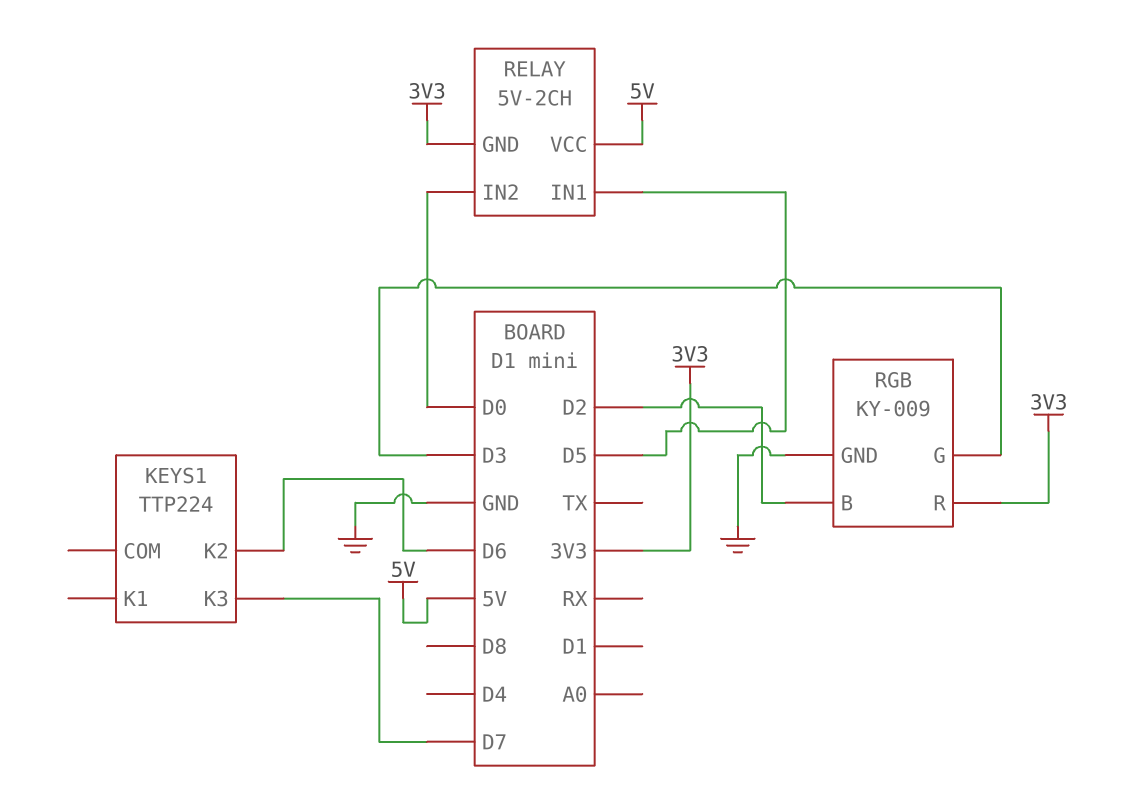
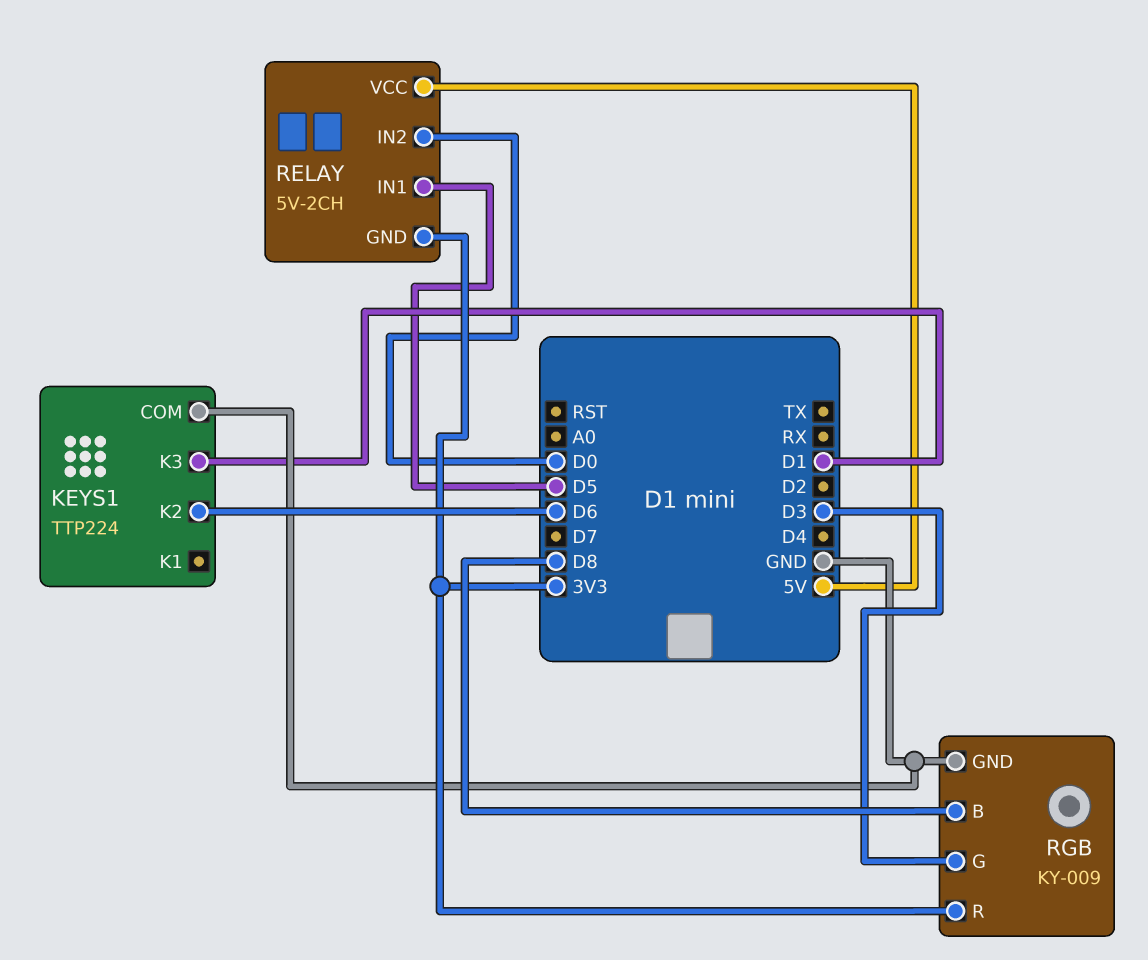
KEYS1 pin COM: none -> GND
KEYS1 pin K3: D7 -> D1
RGB pin B: D2 -> D8

